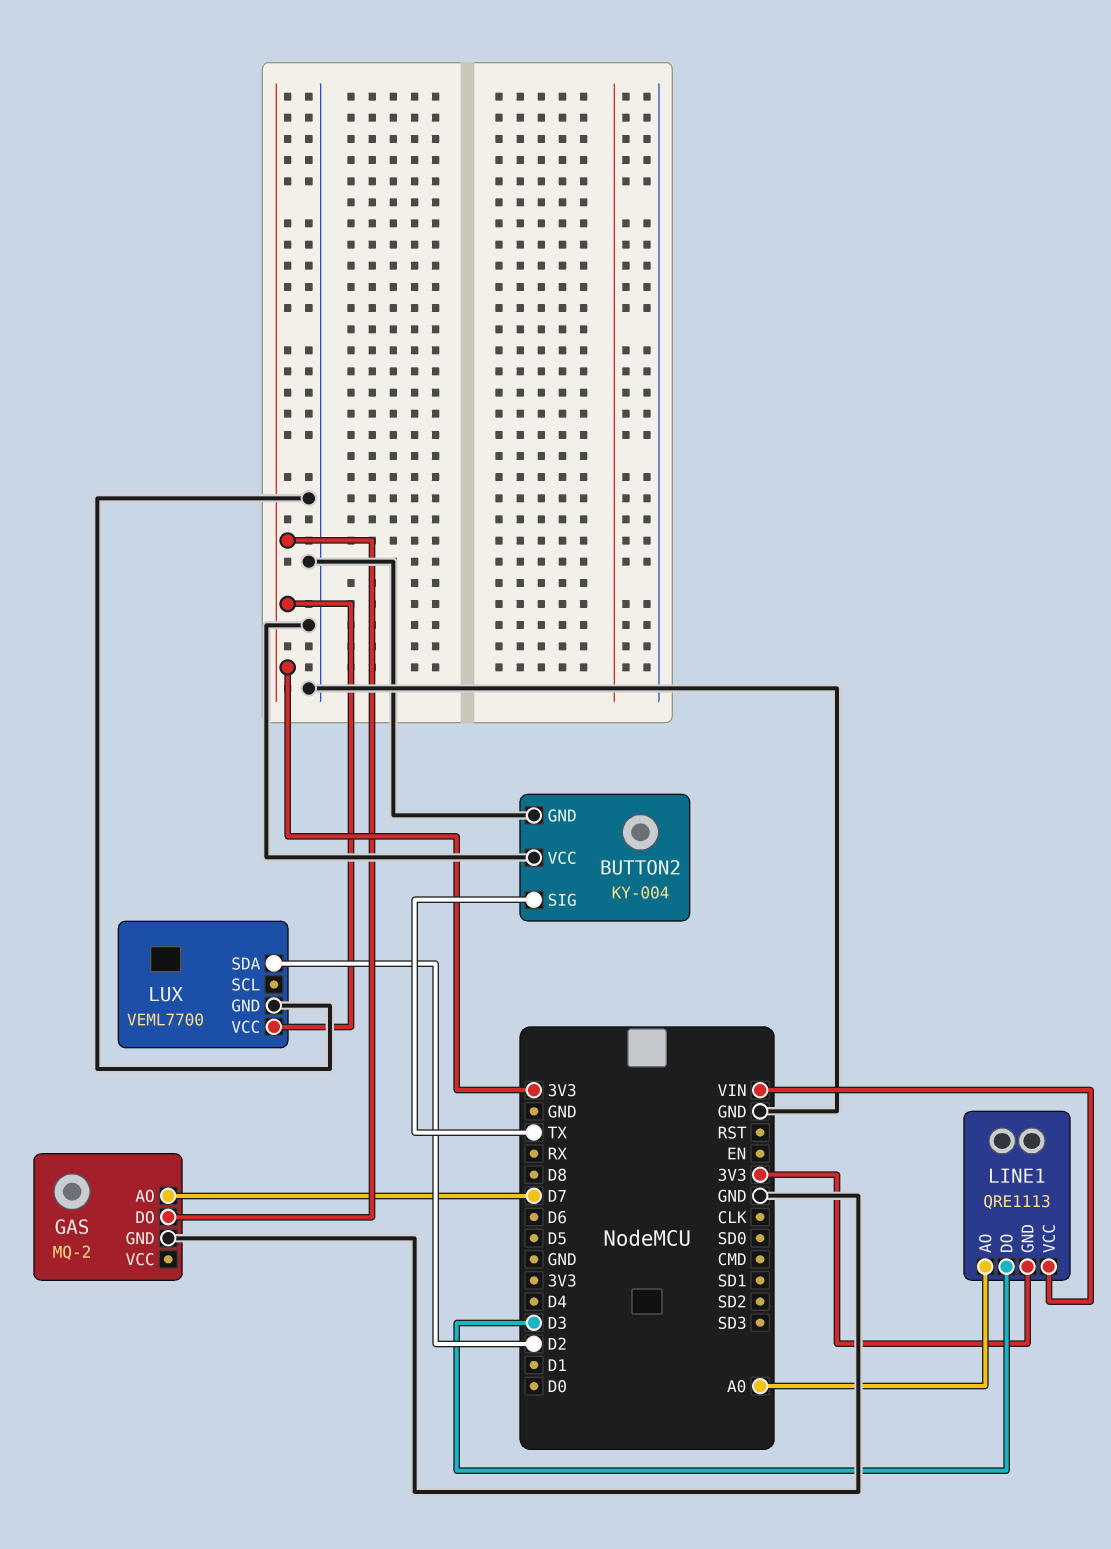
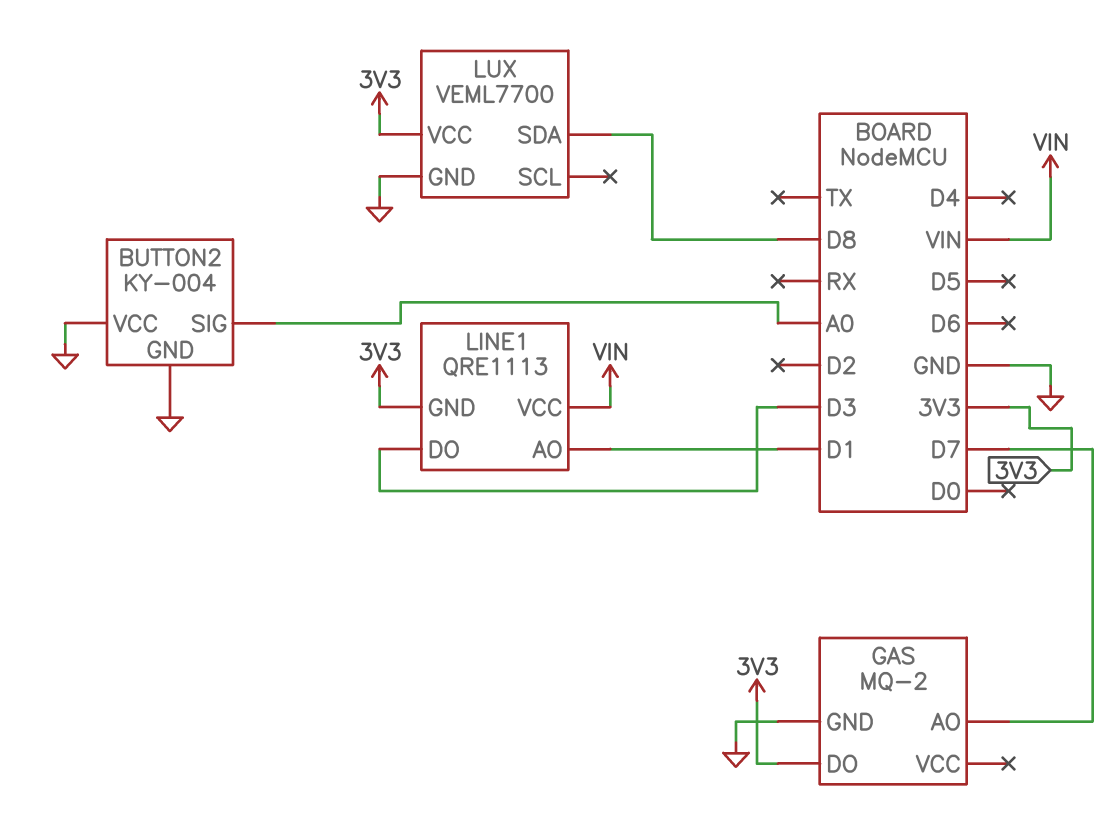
BUTTON2 pin SIG: TX -> A0
LINE1 pin AO: A0 -> D1
LUX pin SDA: D2 -> D8

